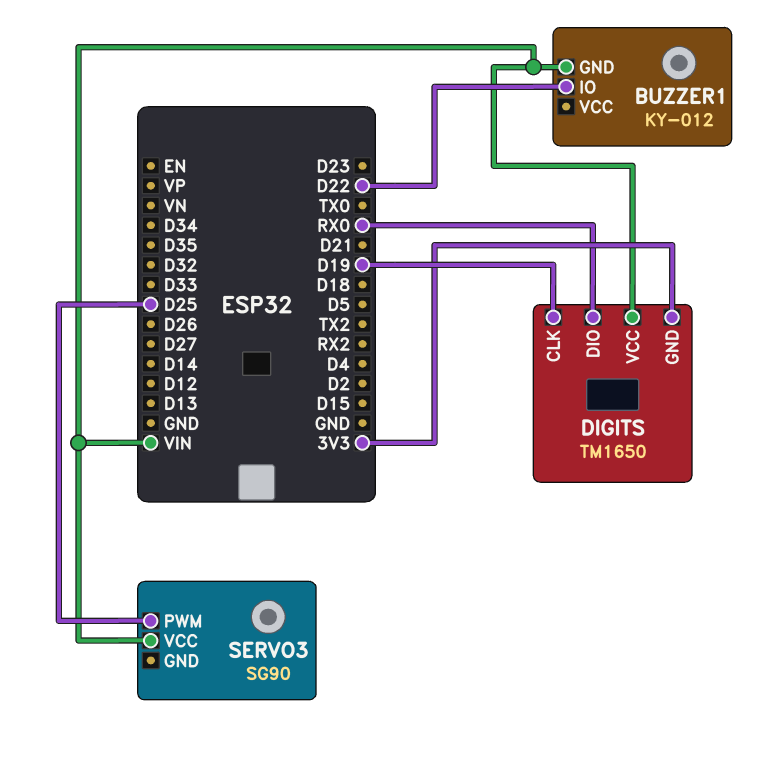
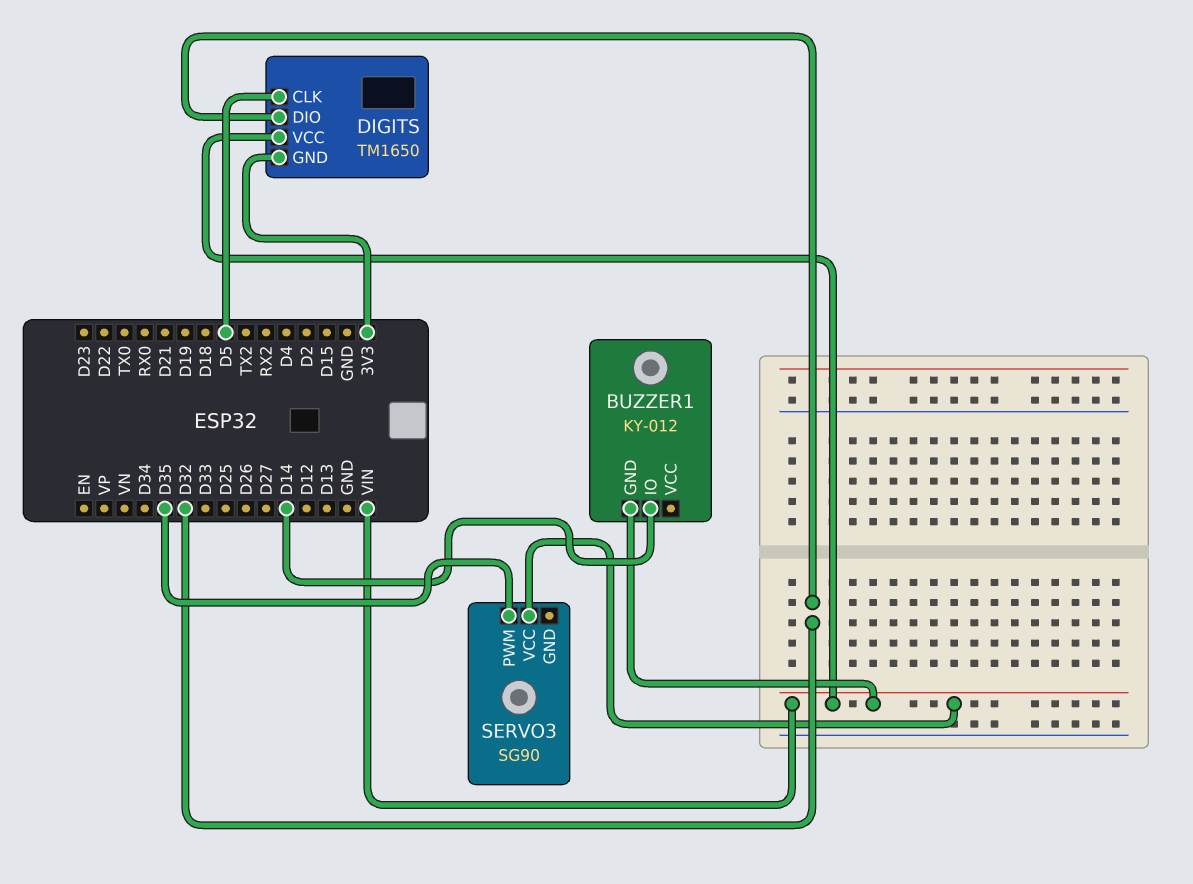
BUZZER1 pin IO: D22 -> D14
DIGITS pin CLK: D19 -> D5
DIGITS pin DIO: RX0 -> D32
SERVO3 pin PWM: D25 -> D35

